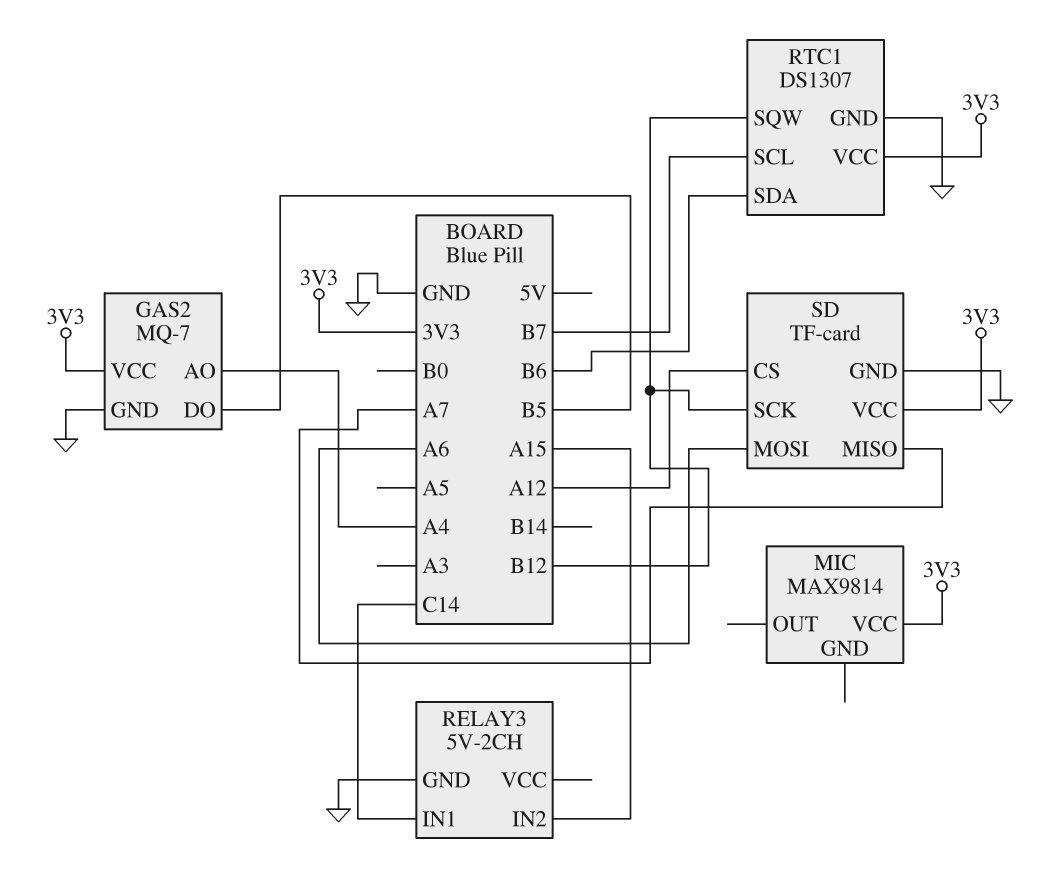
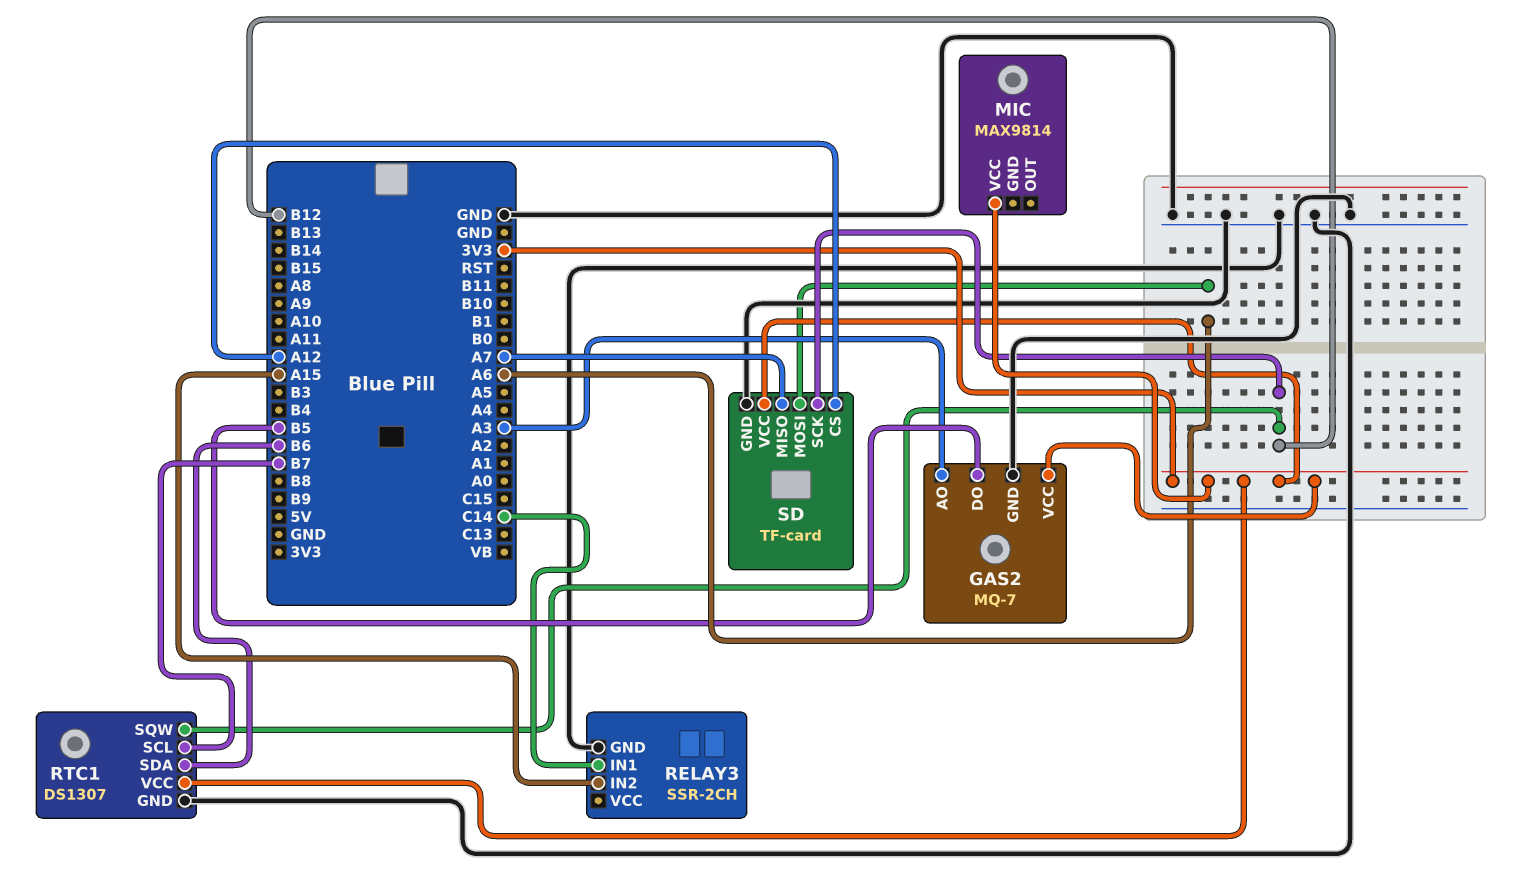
GAS2 pin AO: A4 -> A3
RELAY3: 5V-2CH -> SSR-2CH

